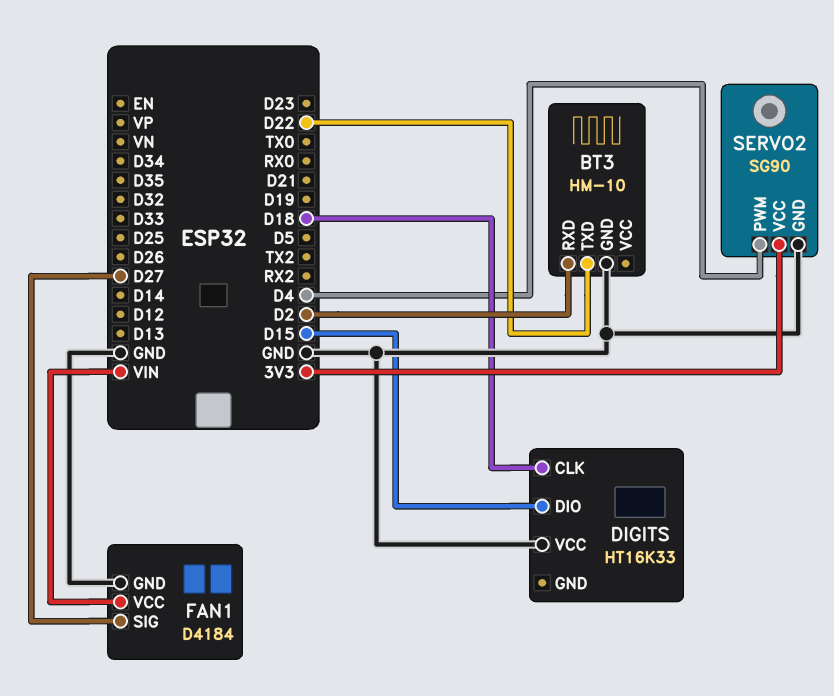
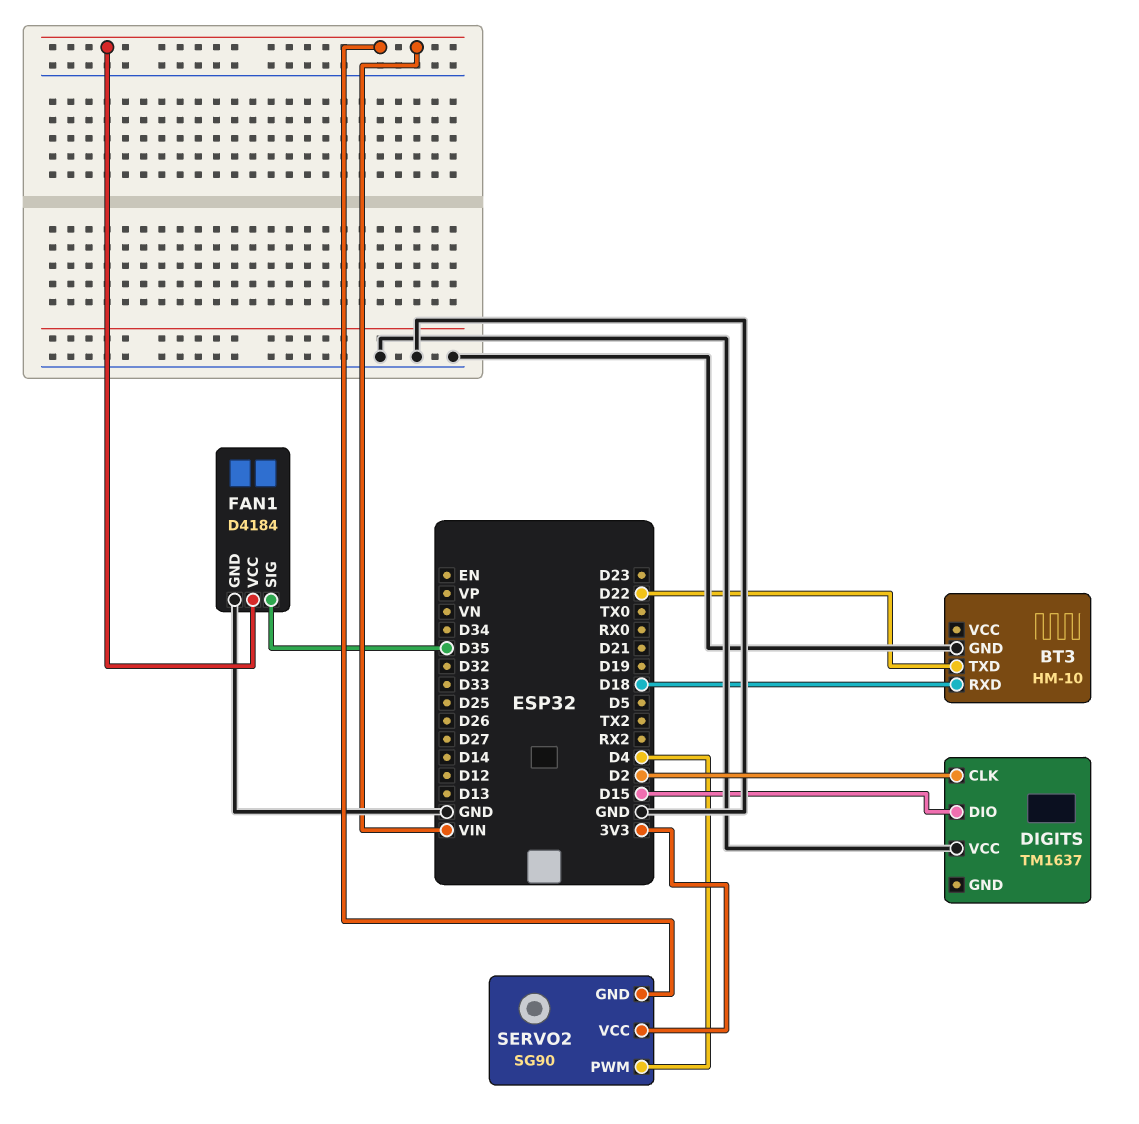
BT3 pin RXD: D2 -> D18
DIGITS: HT16K33 -> TM1637
DIGITS pin CLK: D18 -> D2
FAN1 pin SIG: D27 -> D35
SERVO2 pin GND: GND -> VIN

